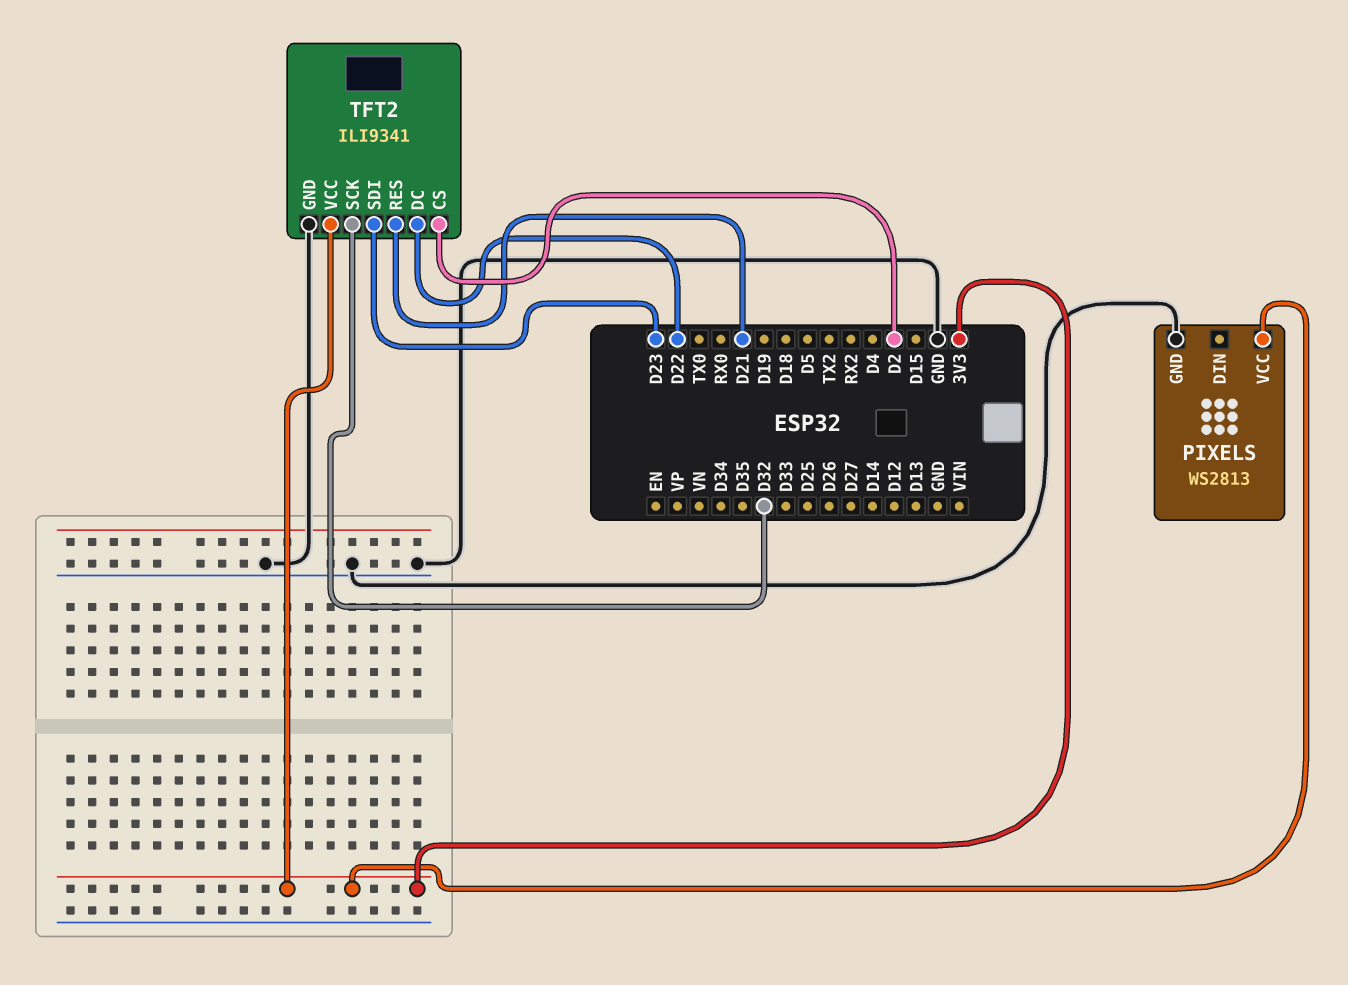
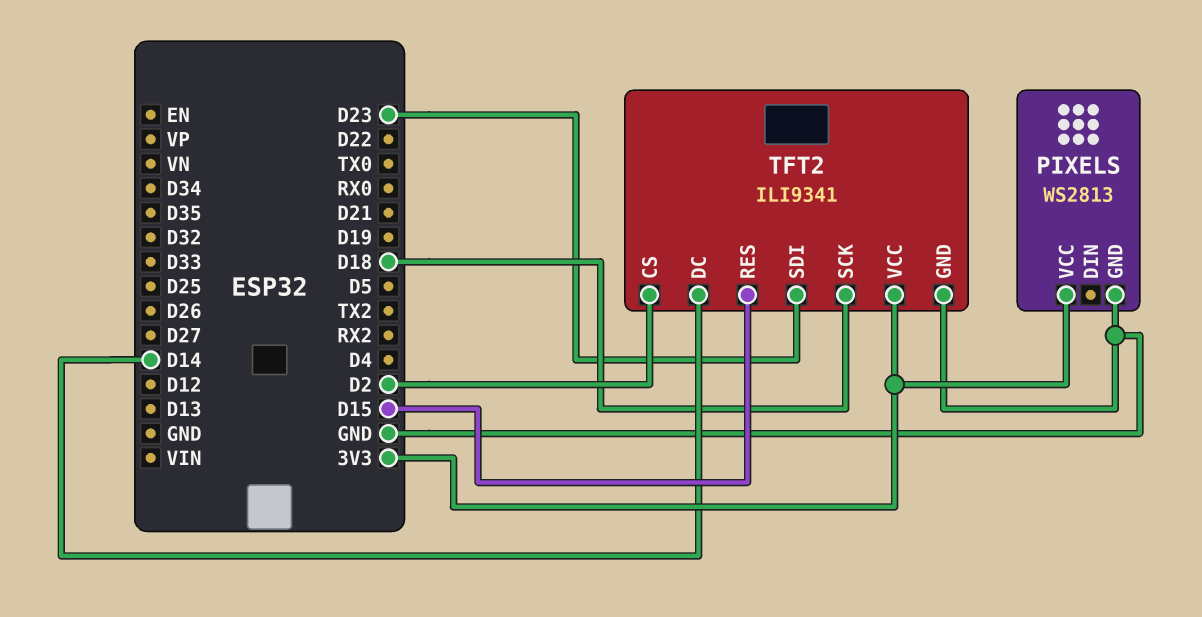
TFT2 pin DC: D22 -> D14
TFT2 pin RES: D21 -> D15
TFT2 pin SCK: D32 -> D18

